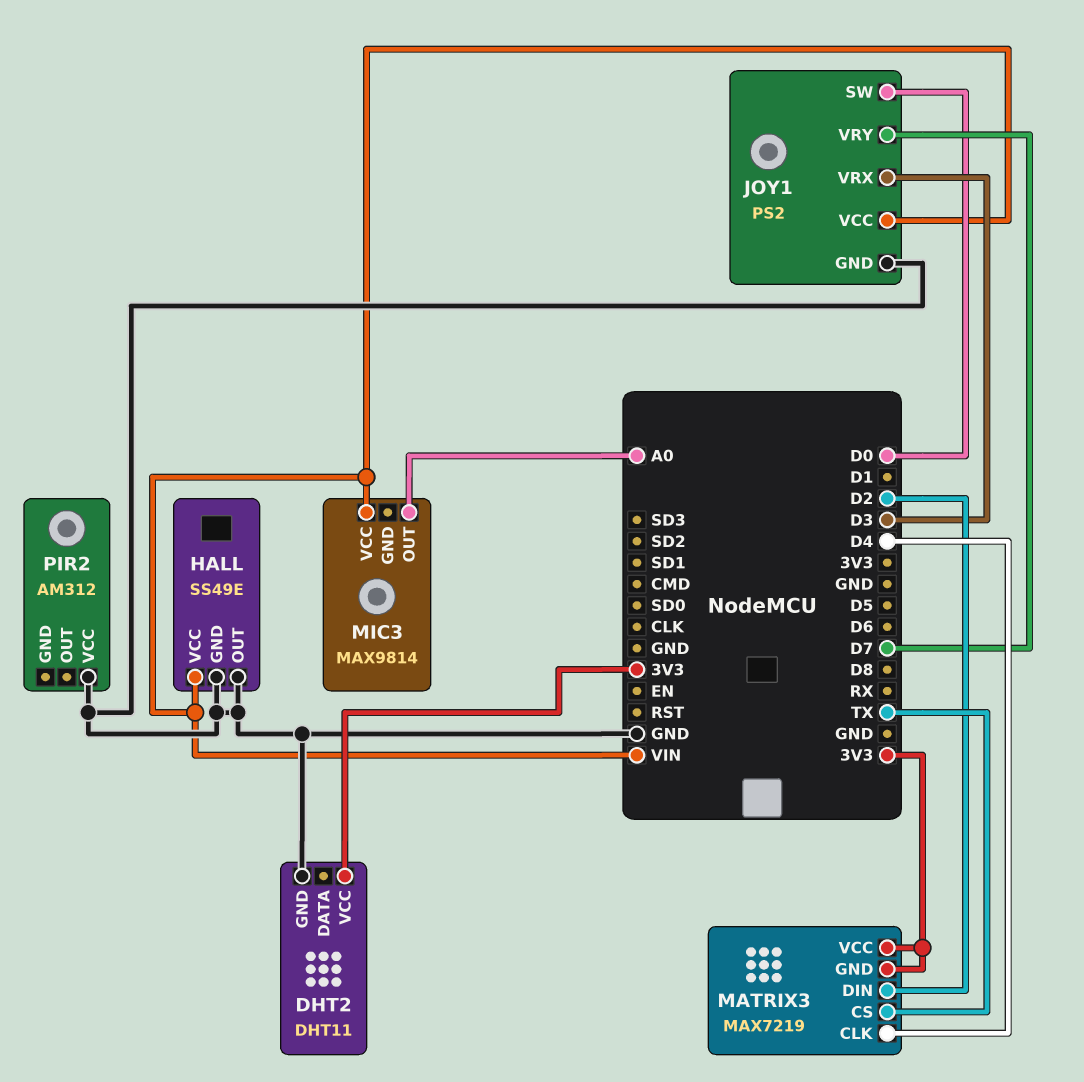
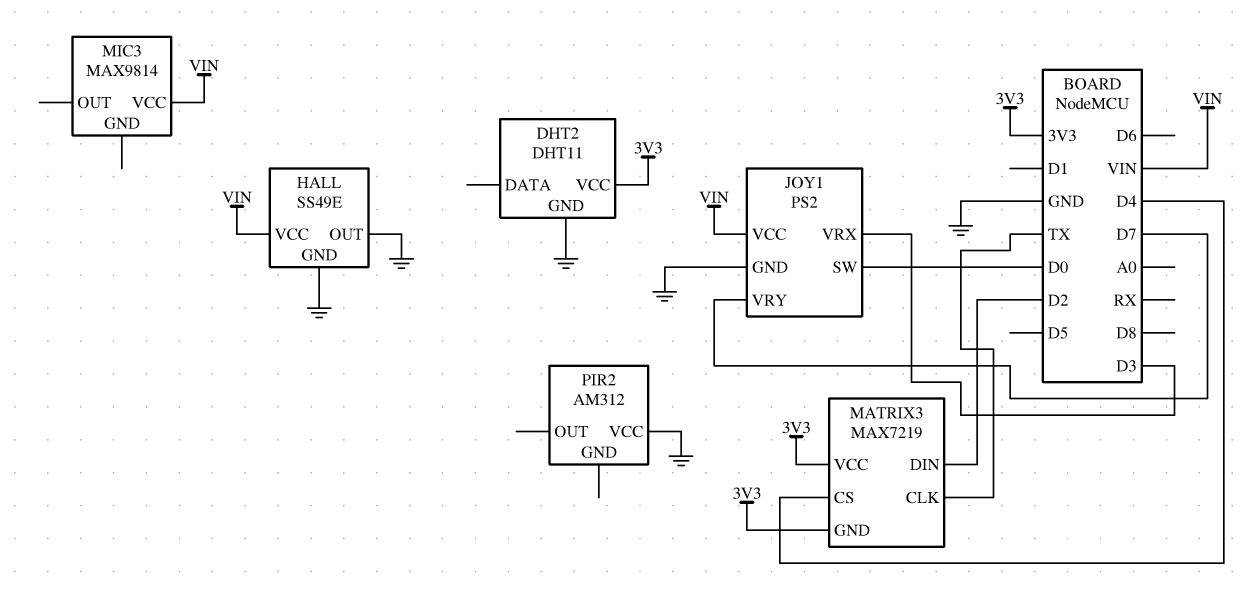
MATRIX3 pin CLK: D4 -> TX
MATRIX3 pin CS: TX -> D4
MIC3 pin OUT: A0 -> none

